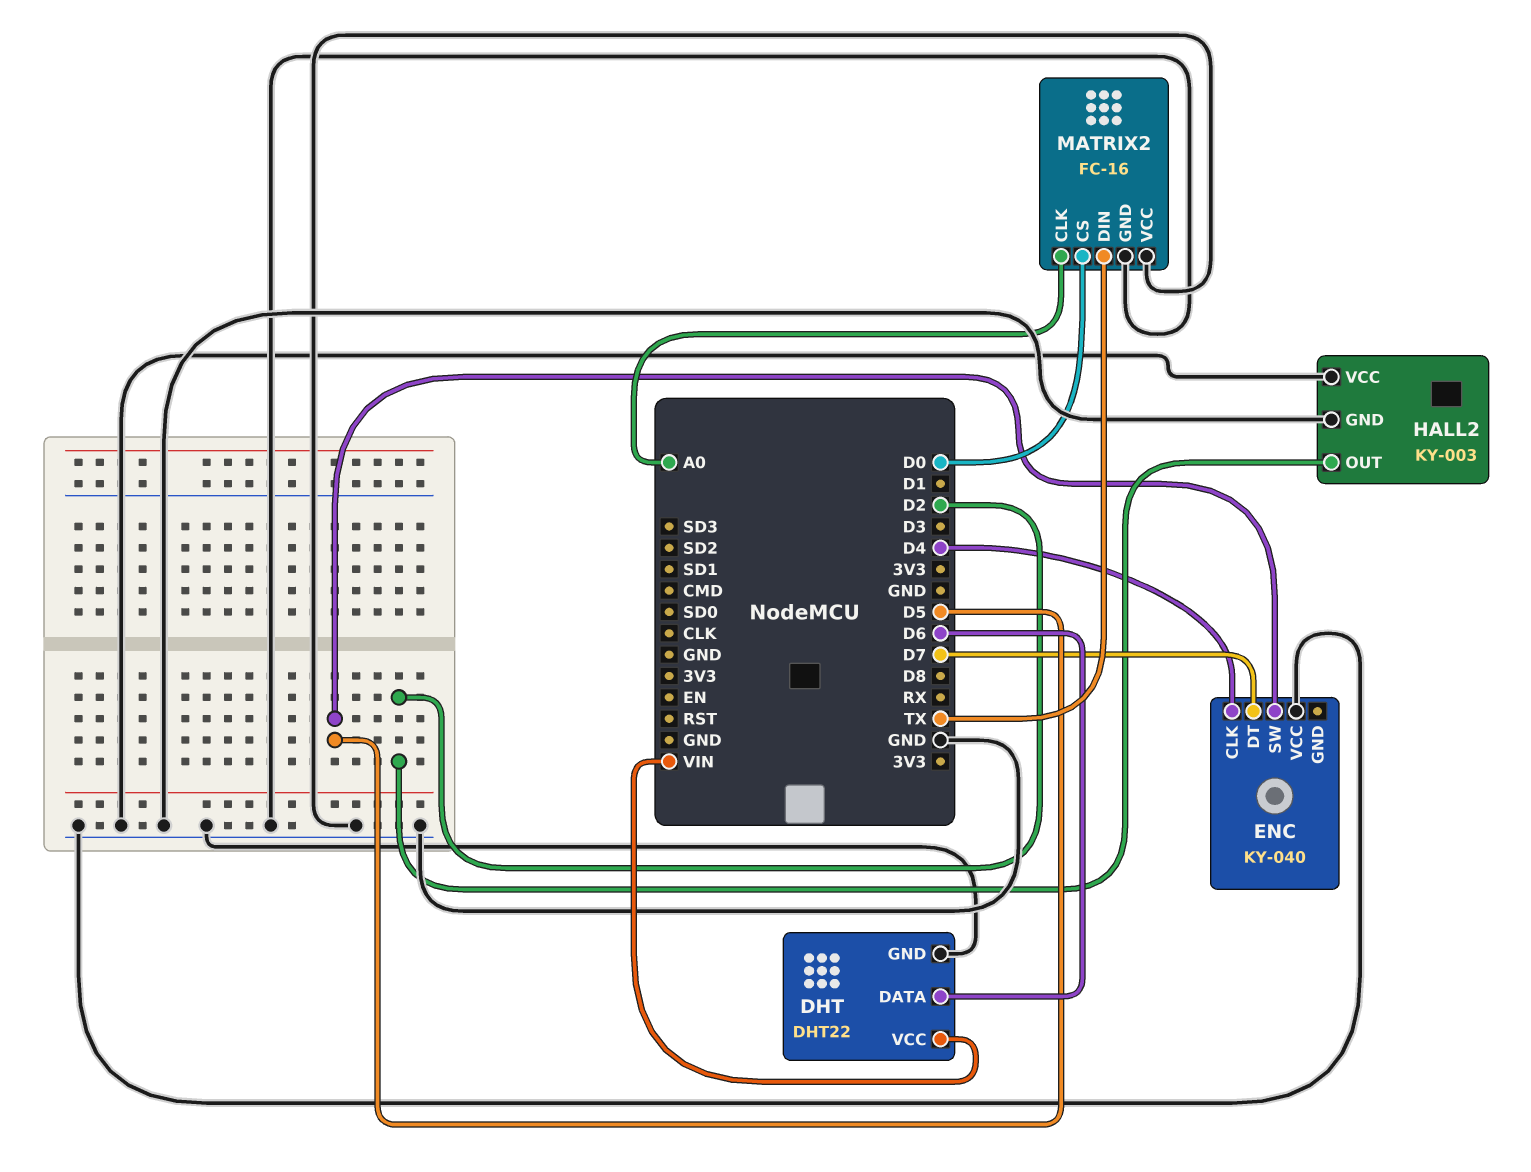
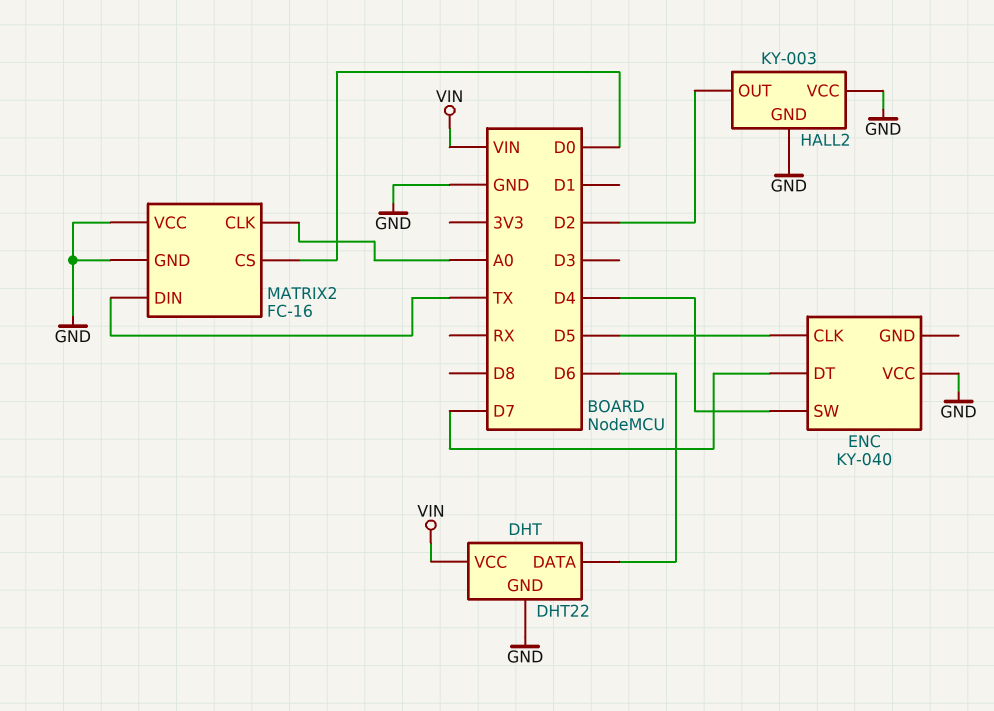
ENC pin CLK: D4 -> D5
ENC pin SW: D5 -> D4

